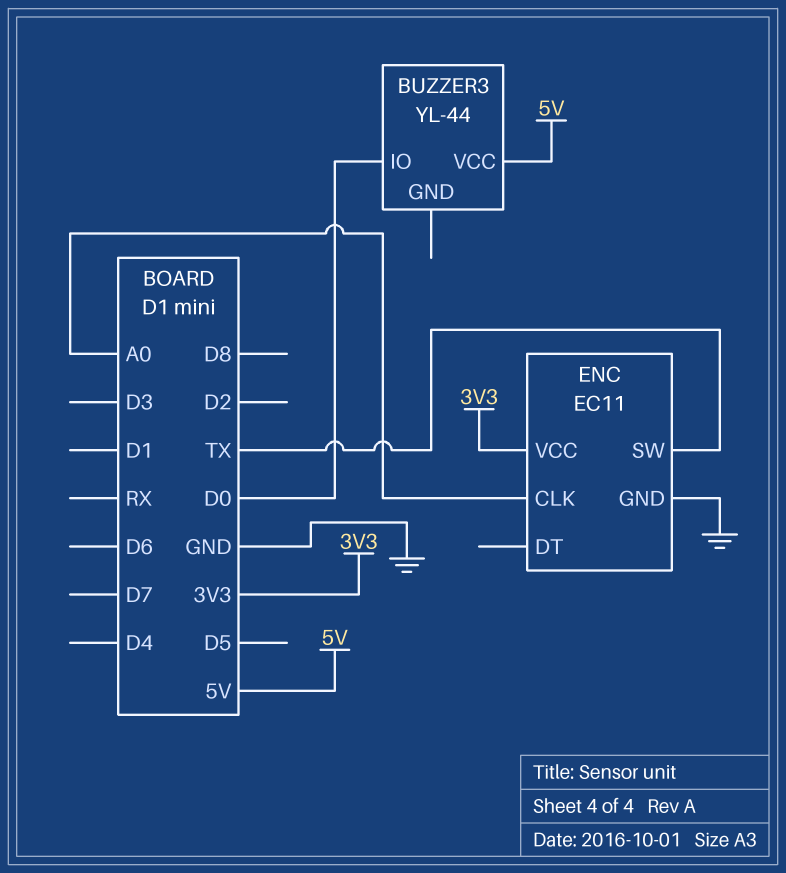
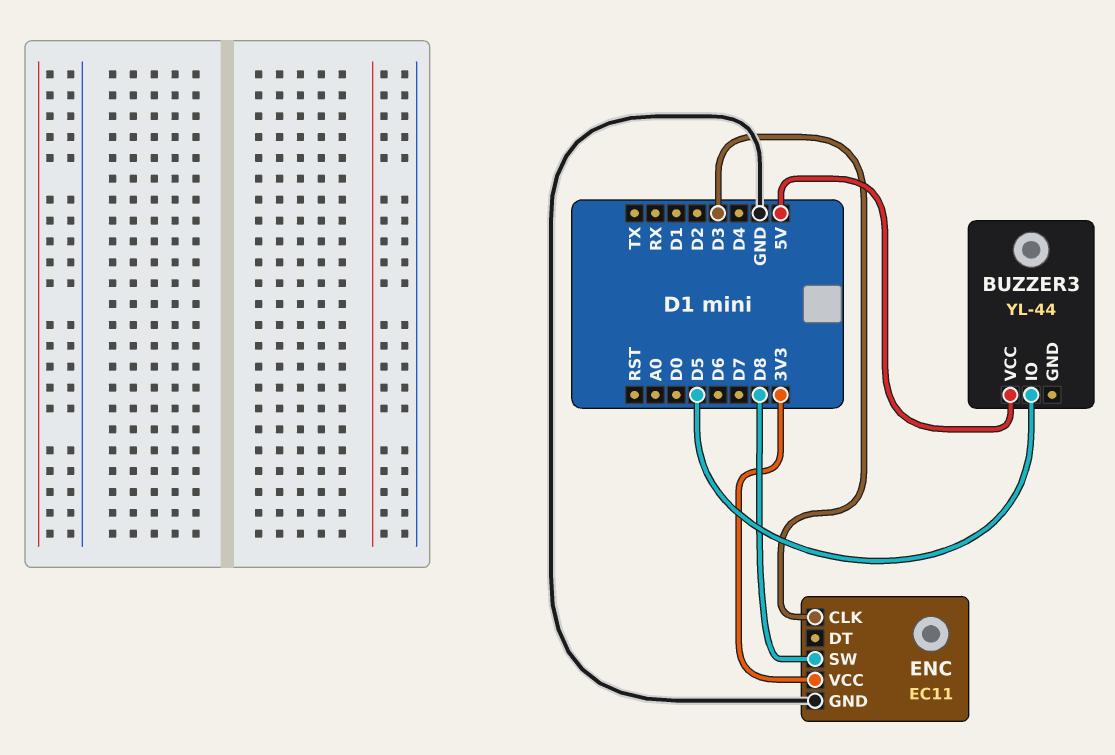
BUZZER3 pin IO: D0 -> D5
ENC pin CLK: A0 -> D3
ENC pin SW: TX -> D8

